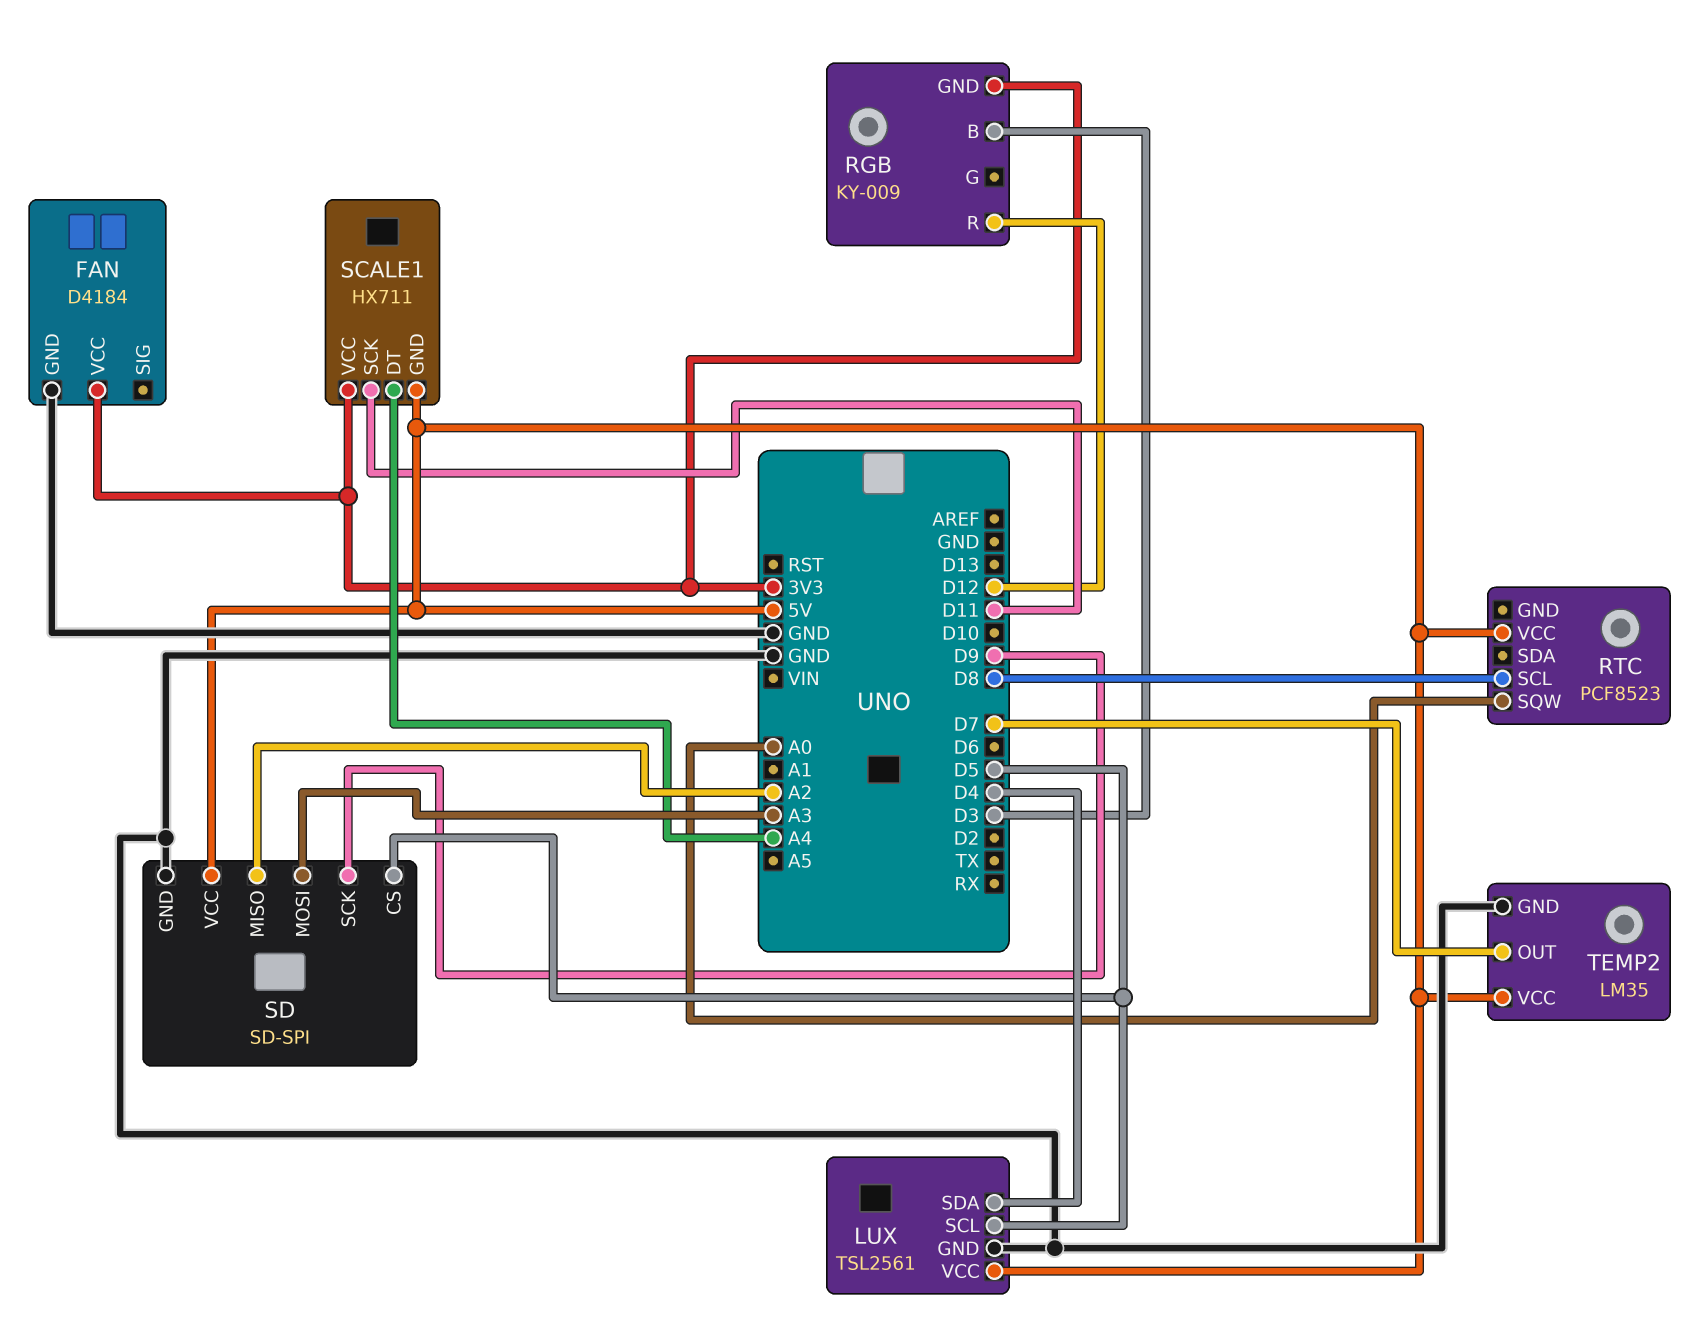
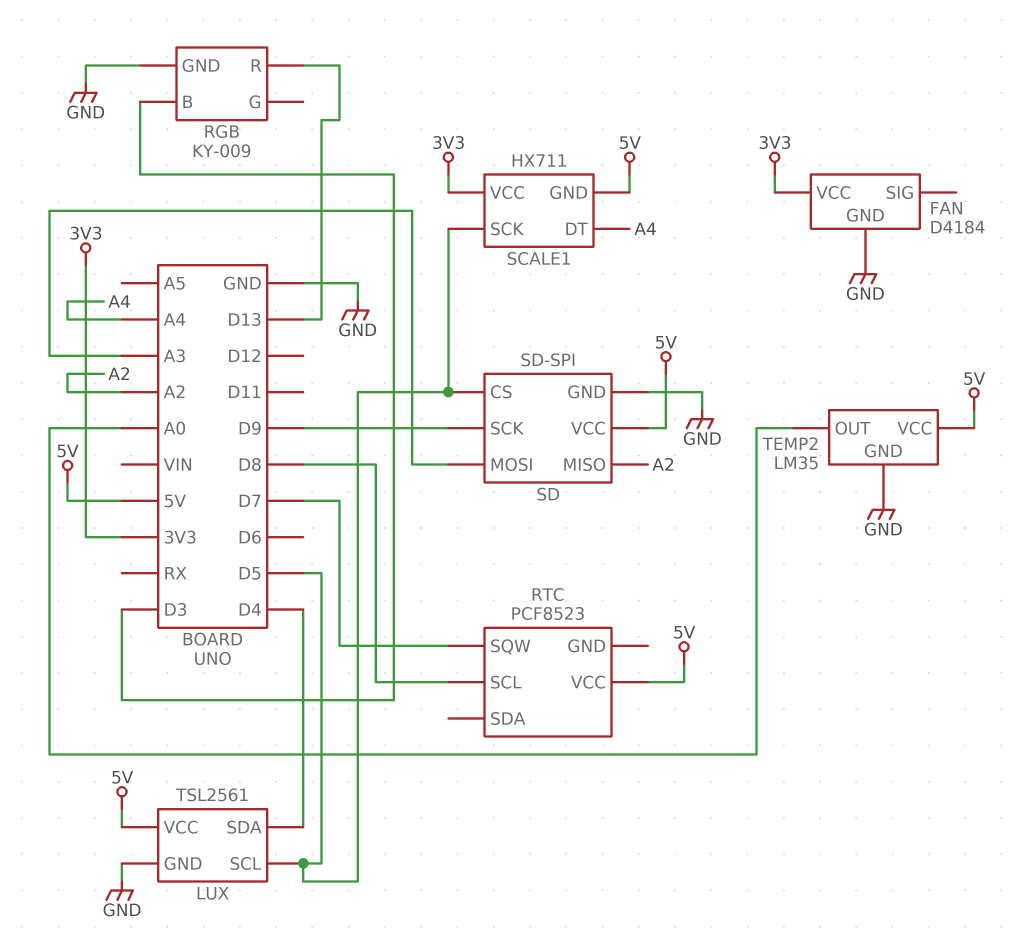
RGB pin GND: 3V3 -> GND
RGB pin R: D12 -> D13
RTC pin SQW: A0 -> D7
SCALE1 pin SCK: D11 -> D5
TEMP2 pin OUT: D7 -> A0

